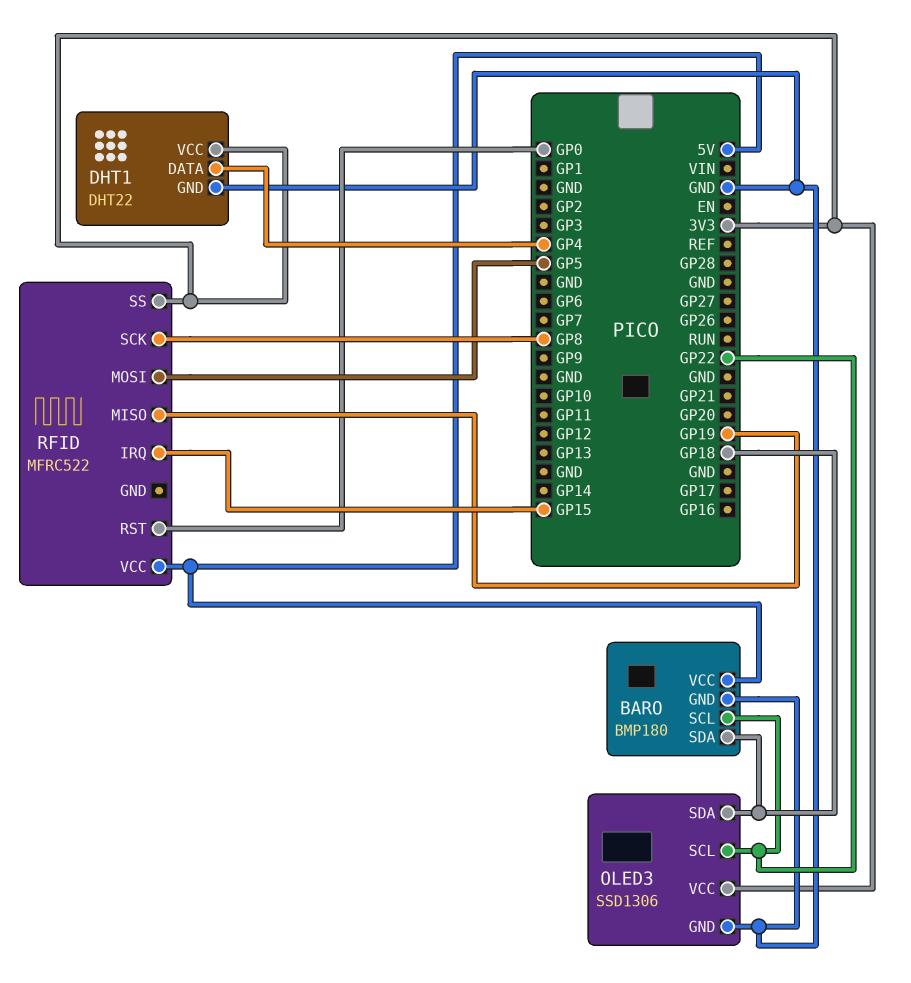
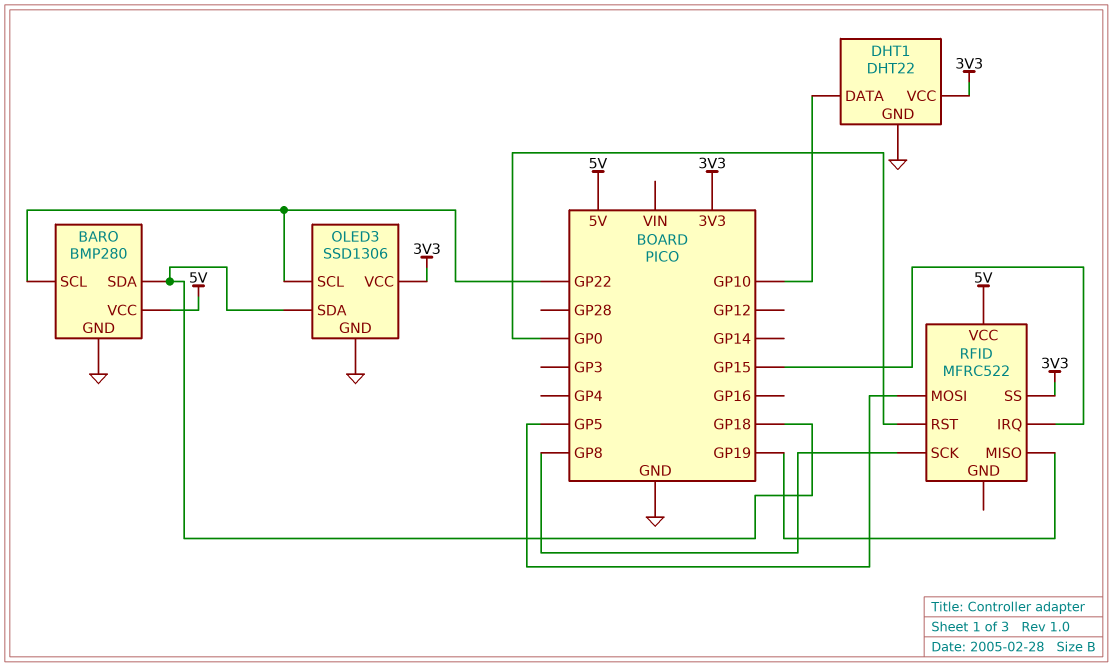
BARO: BMP180 -> BMP280
DHT1 pin DATA: GP4 -> GP10

